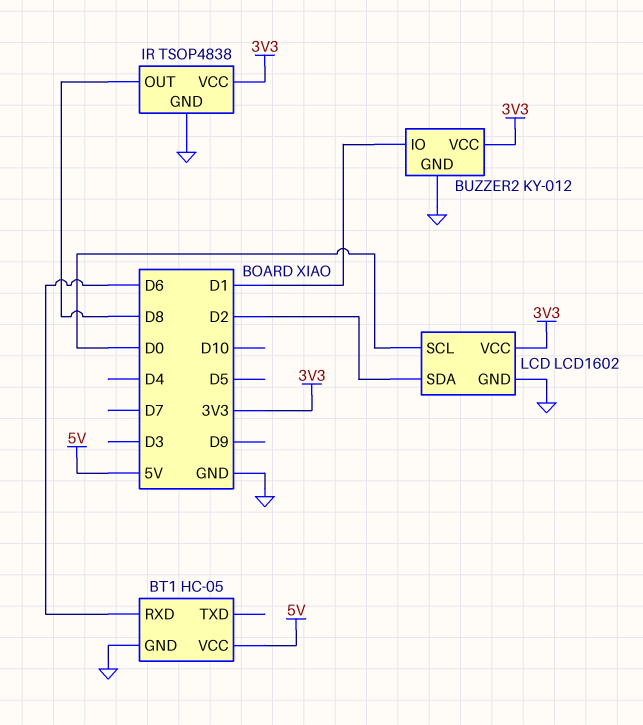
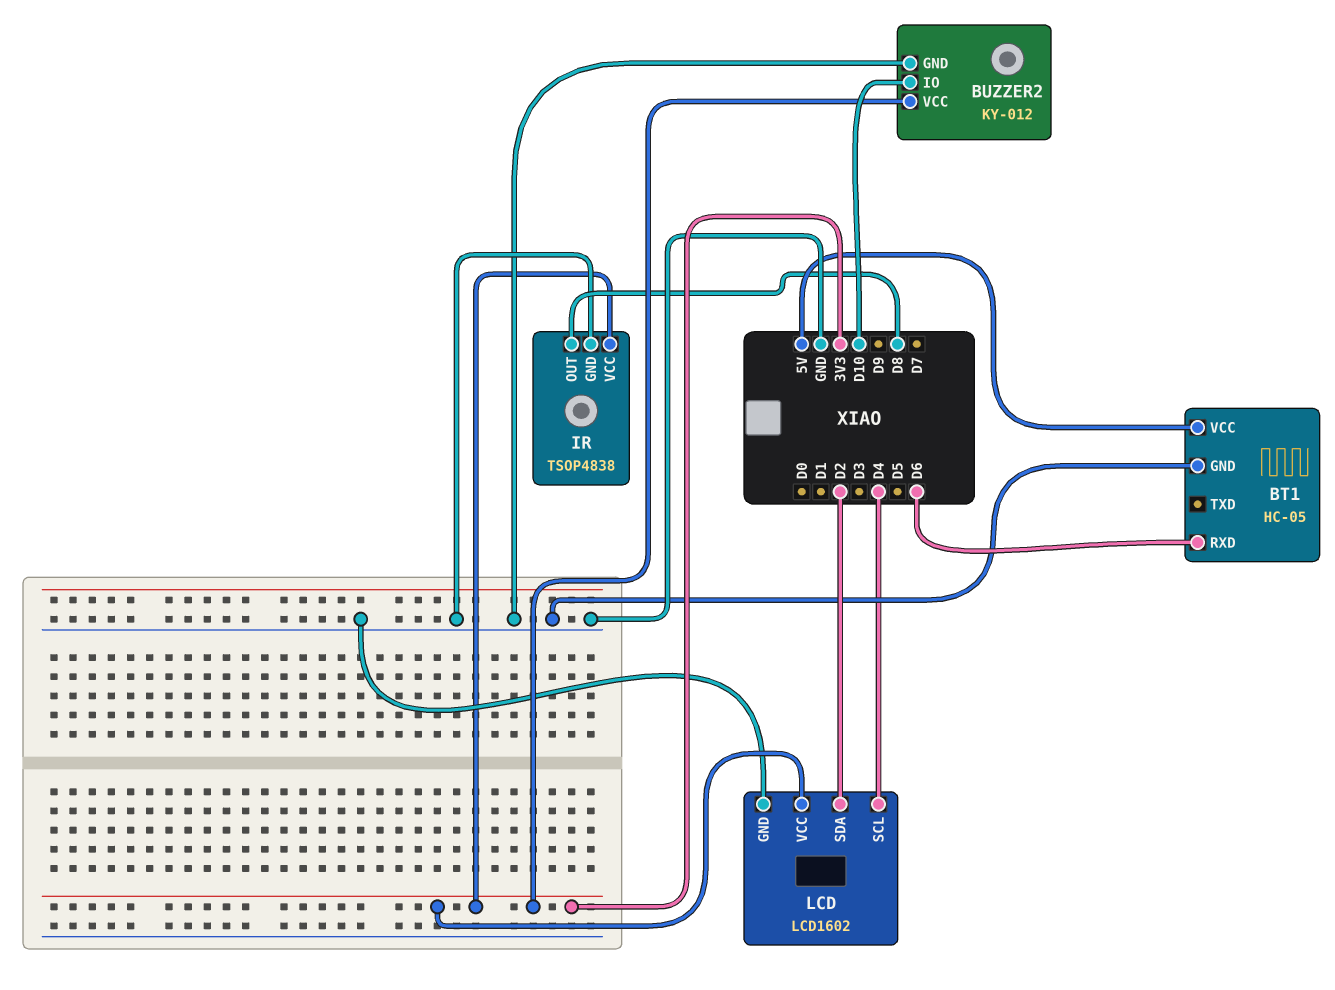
BUZZER2 pin IO: D1 -> D10
LCD pin SCL: D0 -> D4

